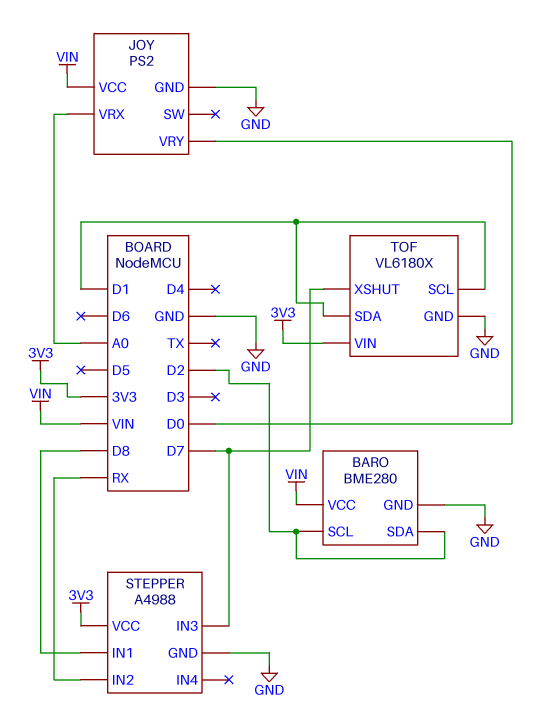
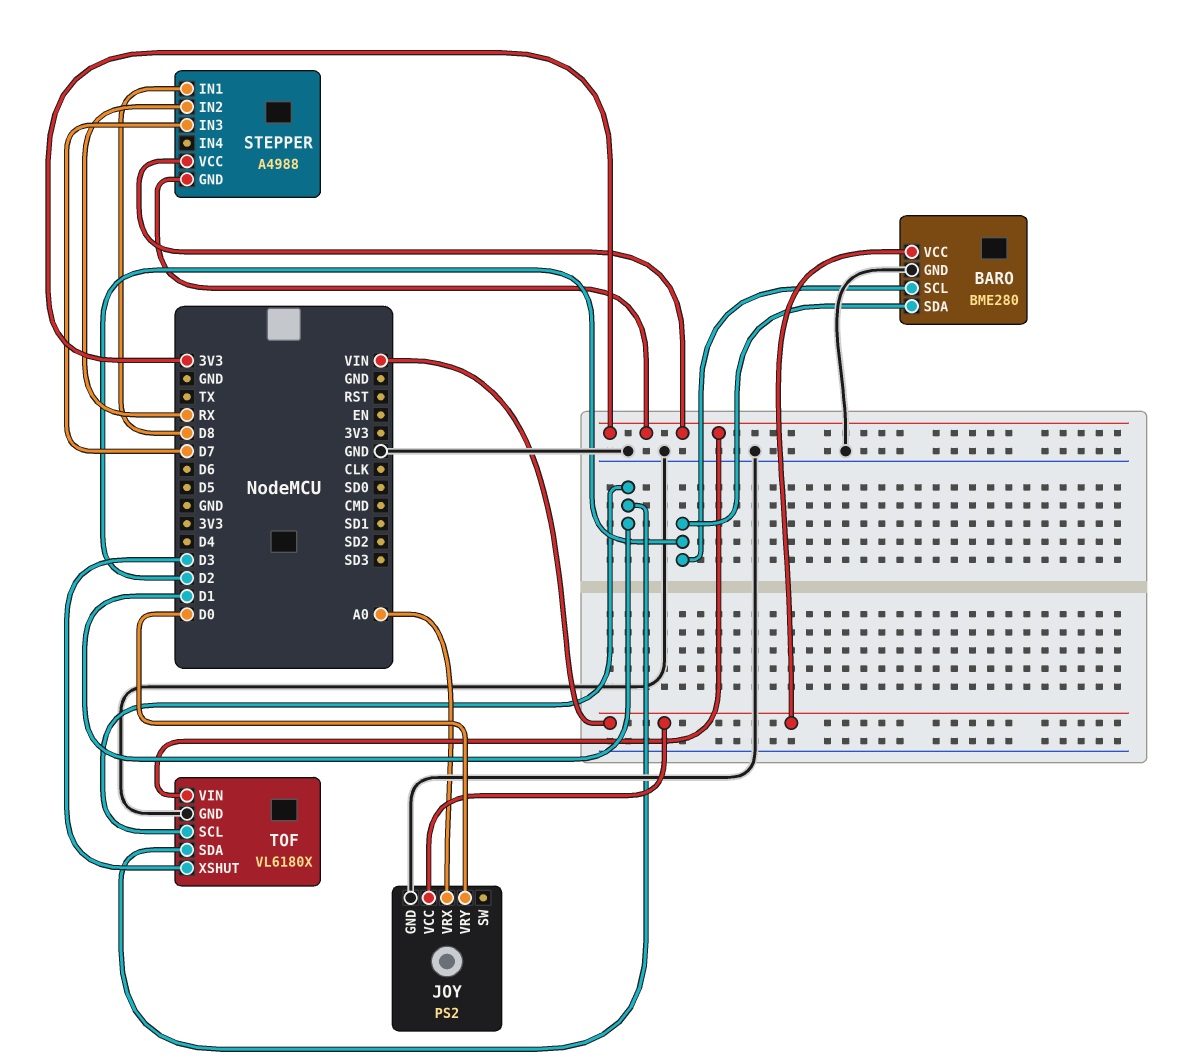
STEPPER pin GND: GND -> 3V3
TOF pin XSHUT: D7 -> D3

